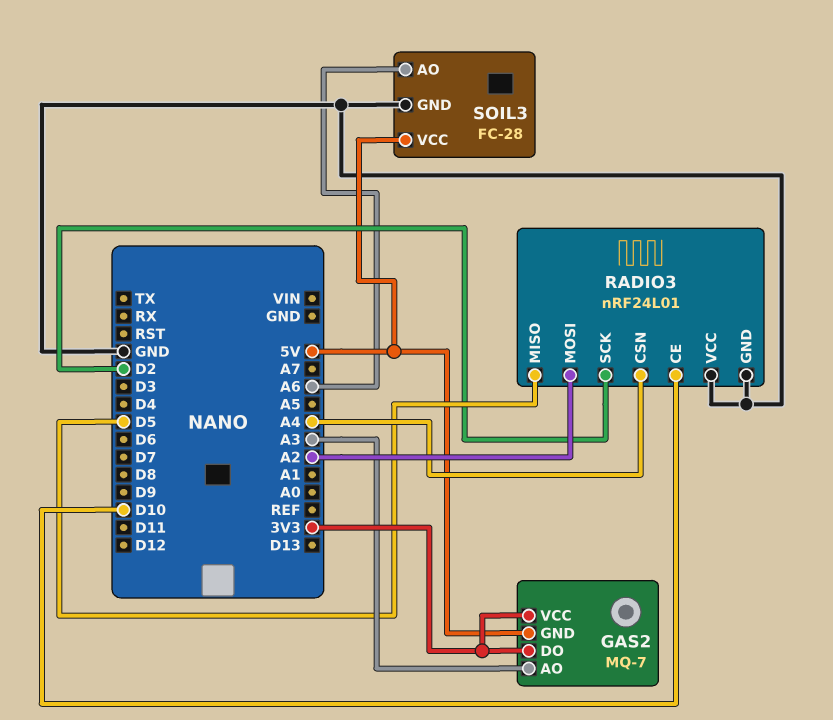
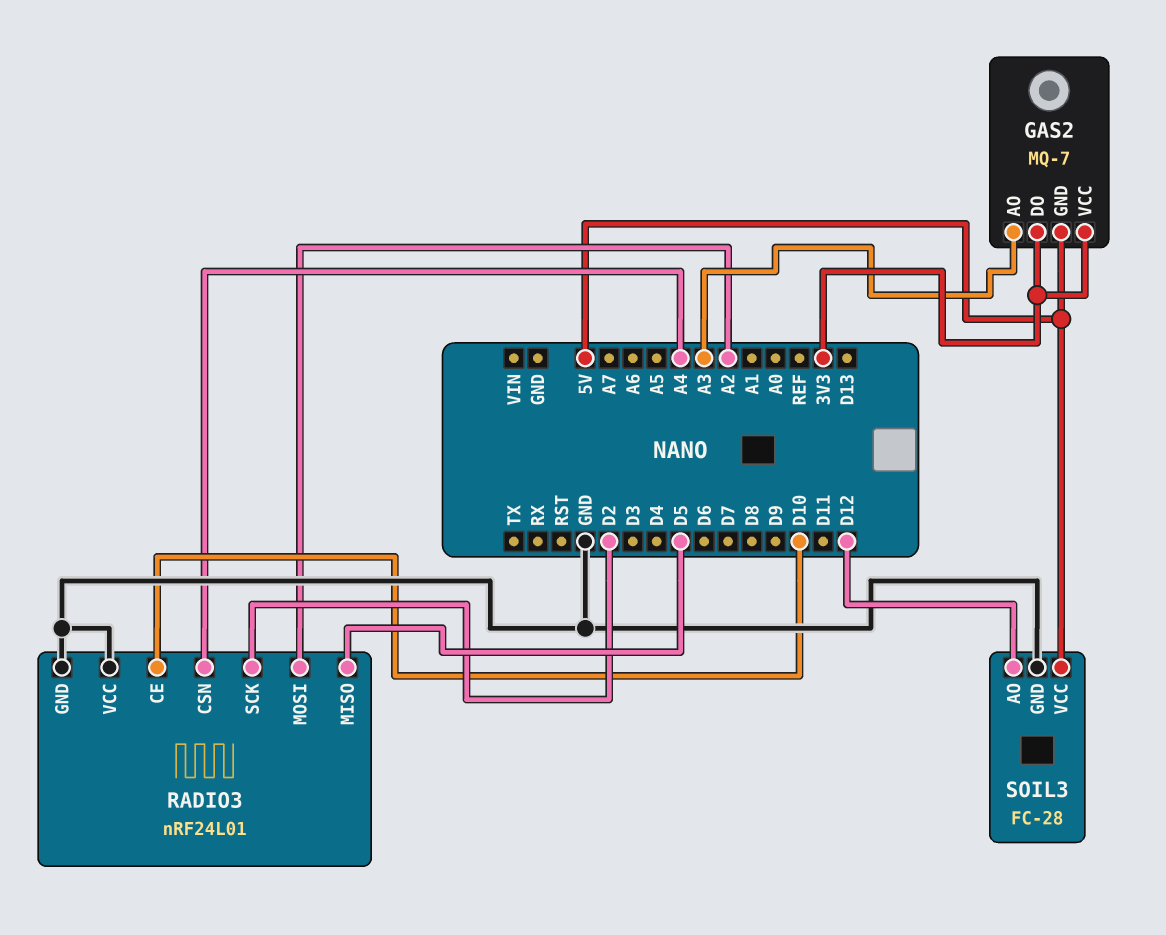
SOIL3 pin AO: A6 -> D12

